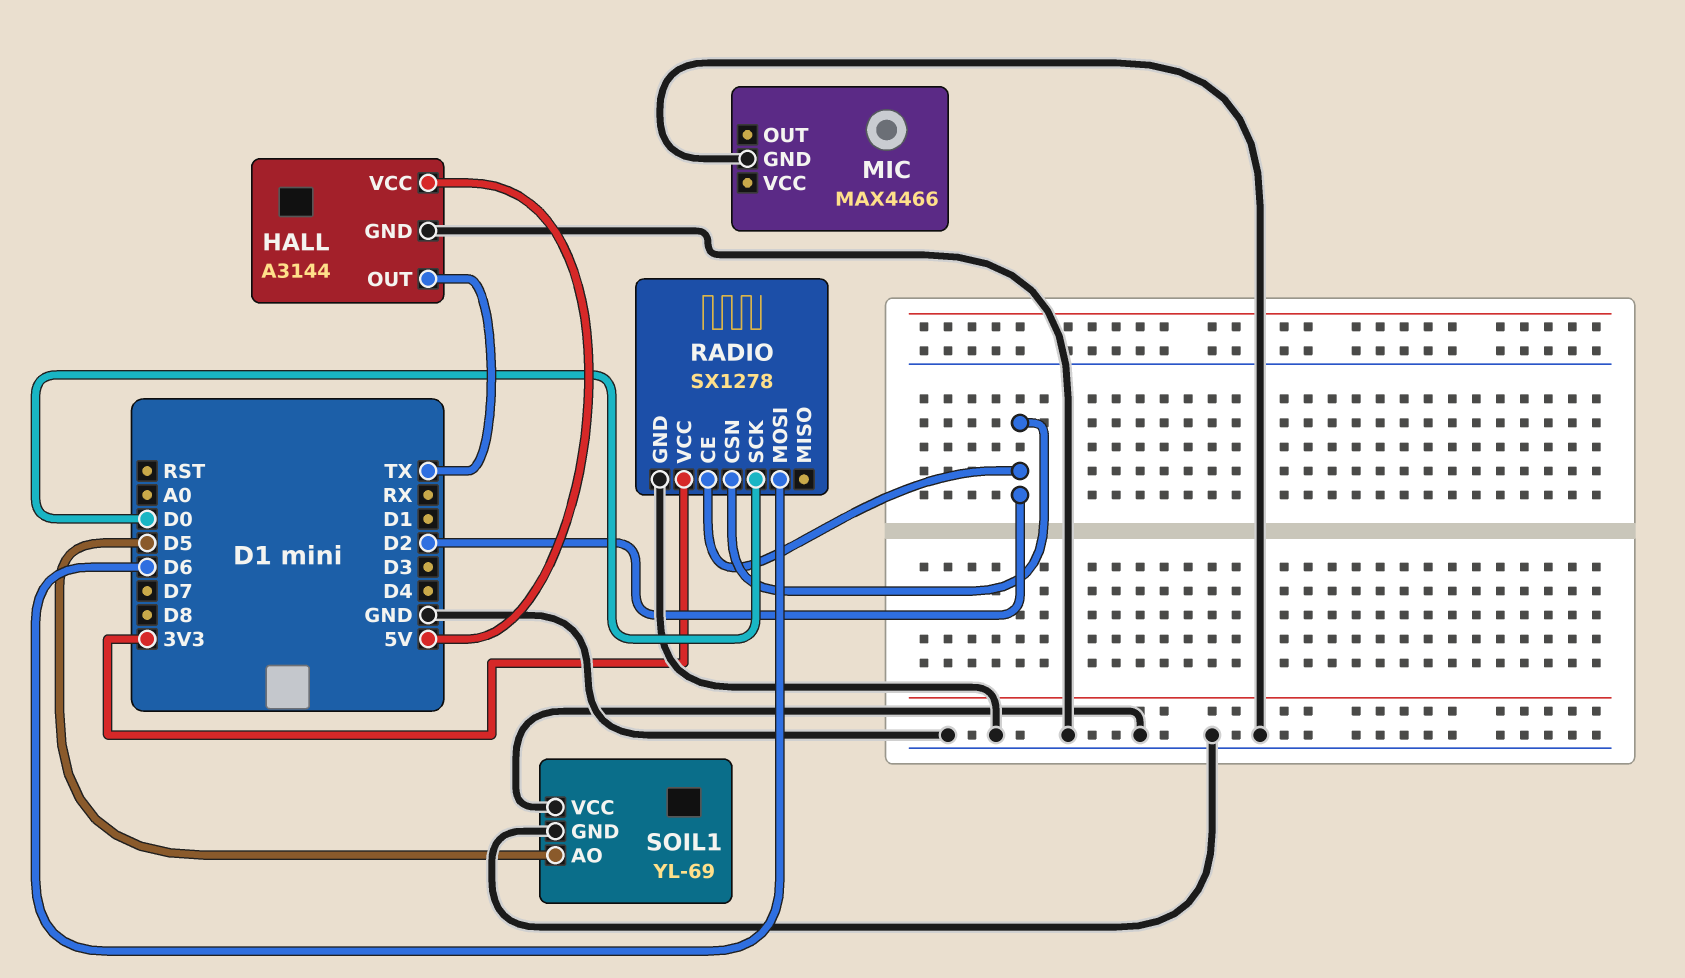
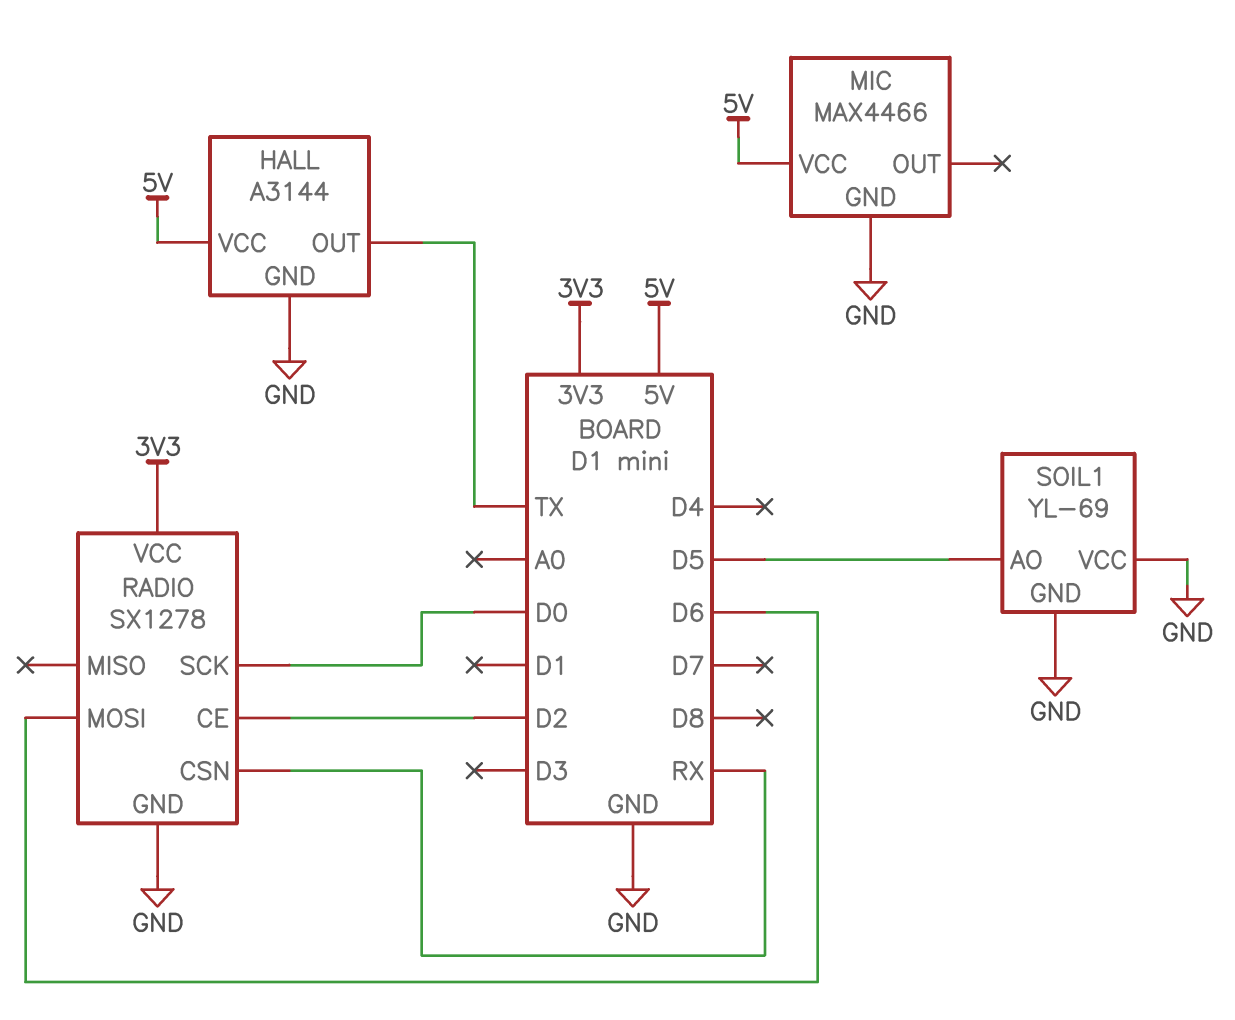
MIC pin VCC: none -> 5V
RADIO pin CSN: D2 -> RX

